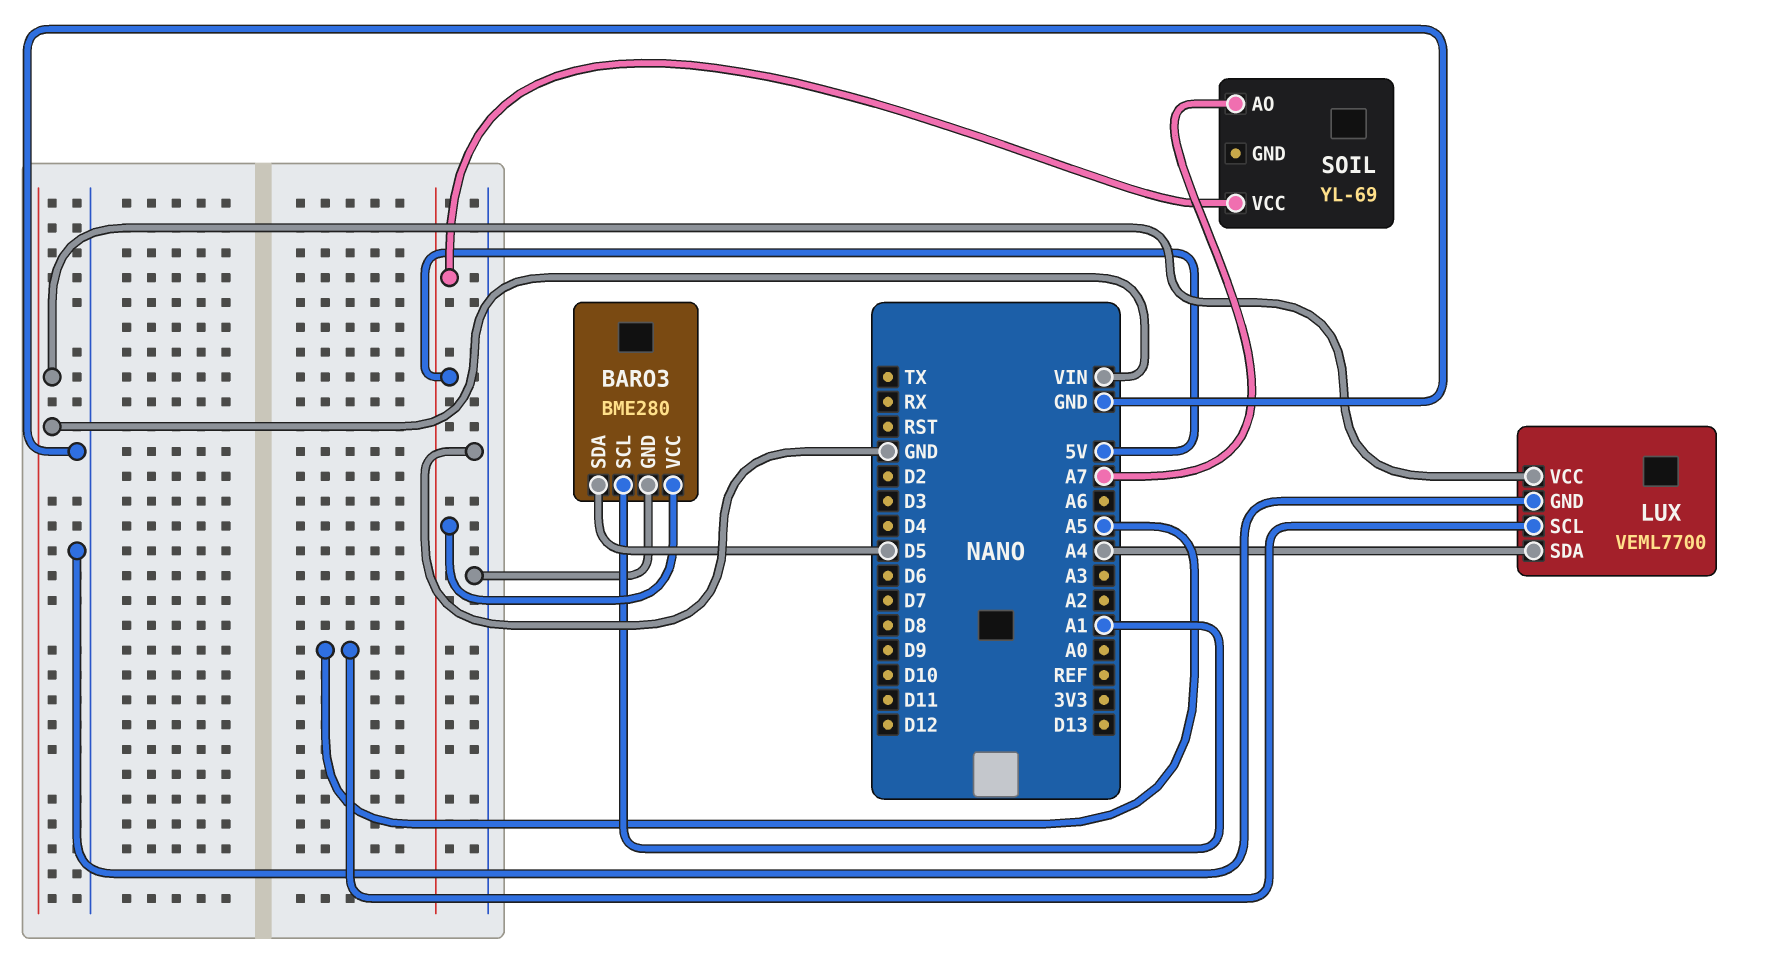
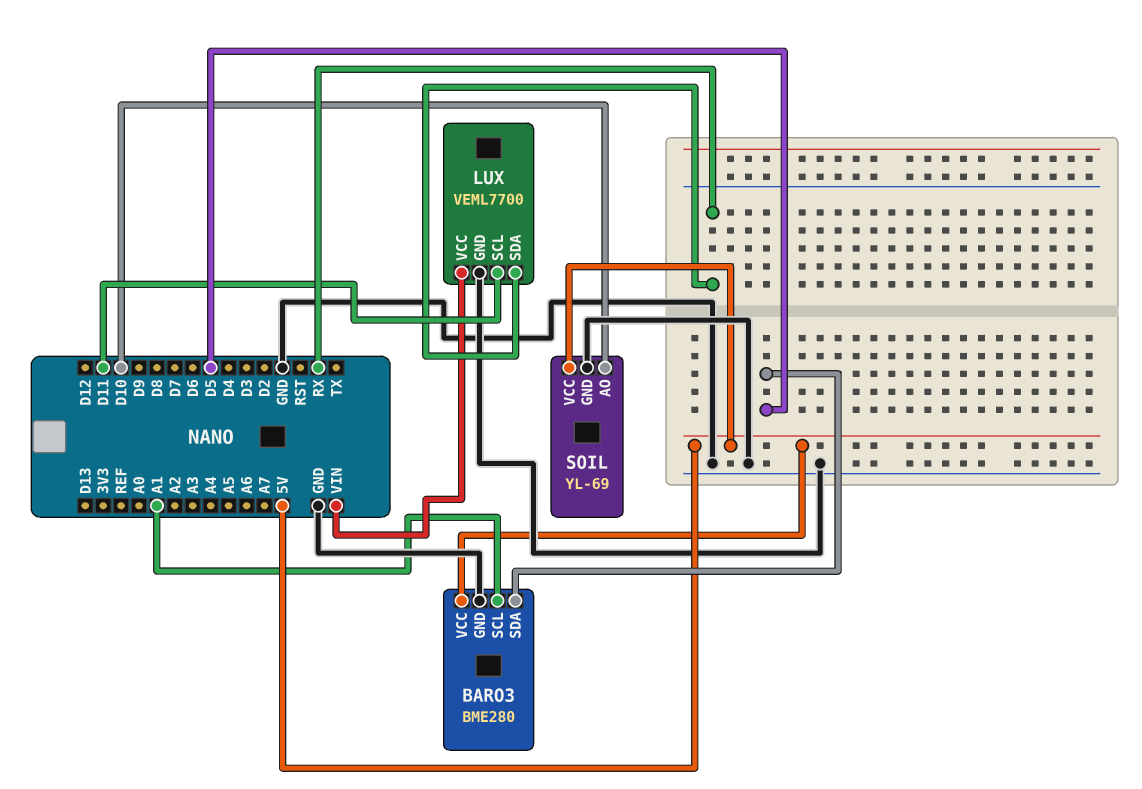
LUX pin SCL: A5 -> D11
LUX pin SDA: A4 -> RX
SOIL pin AO: A7 -> D10
SOIL pin GND: none -> GND

